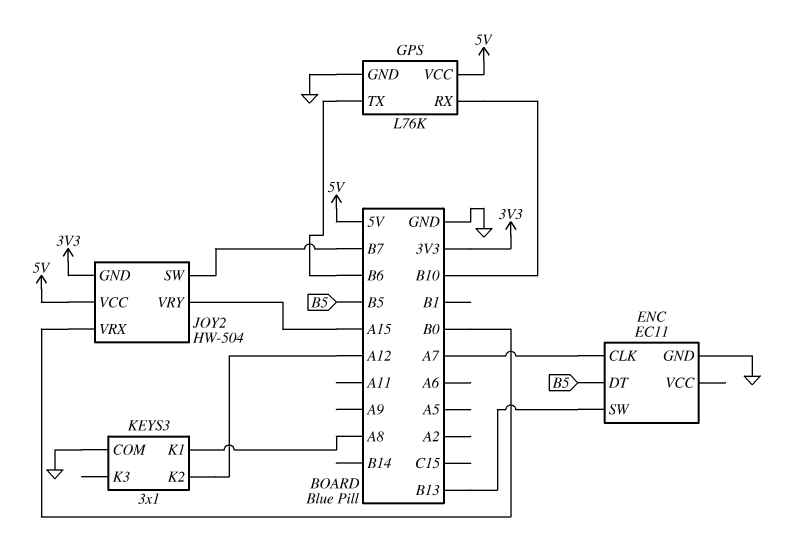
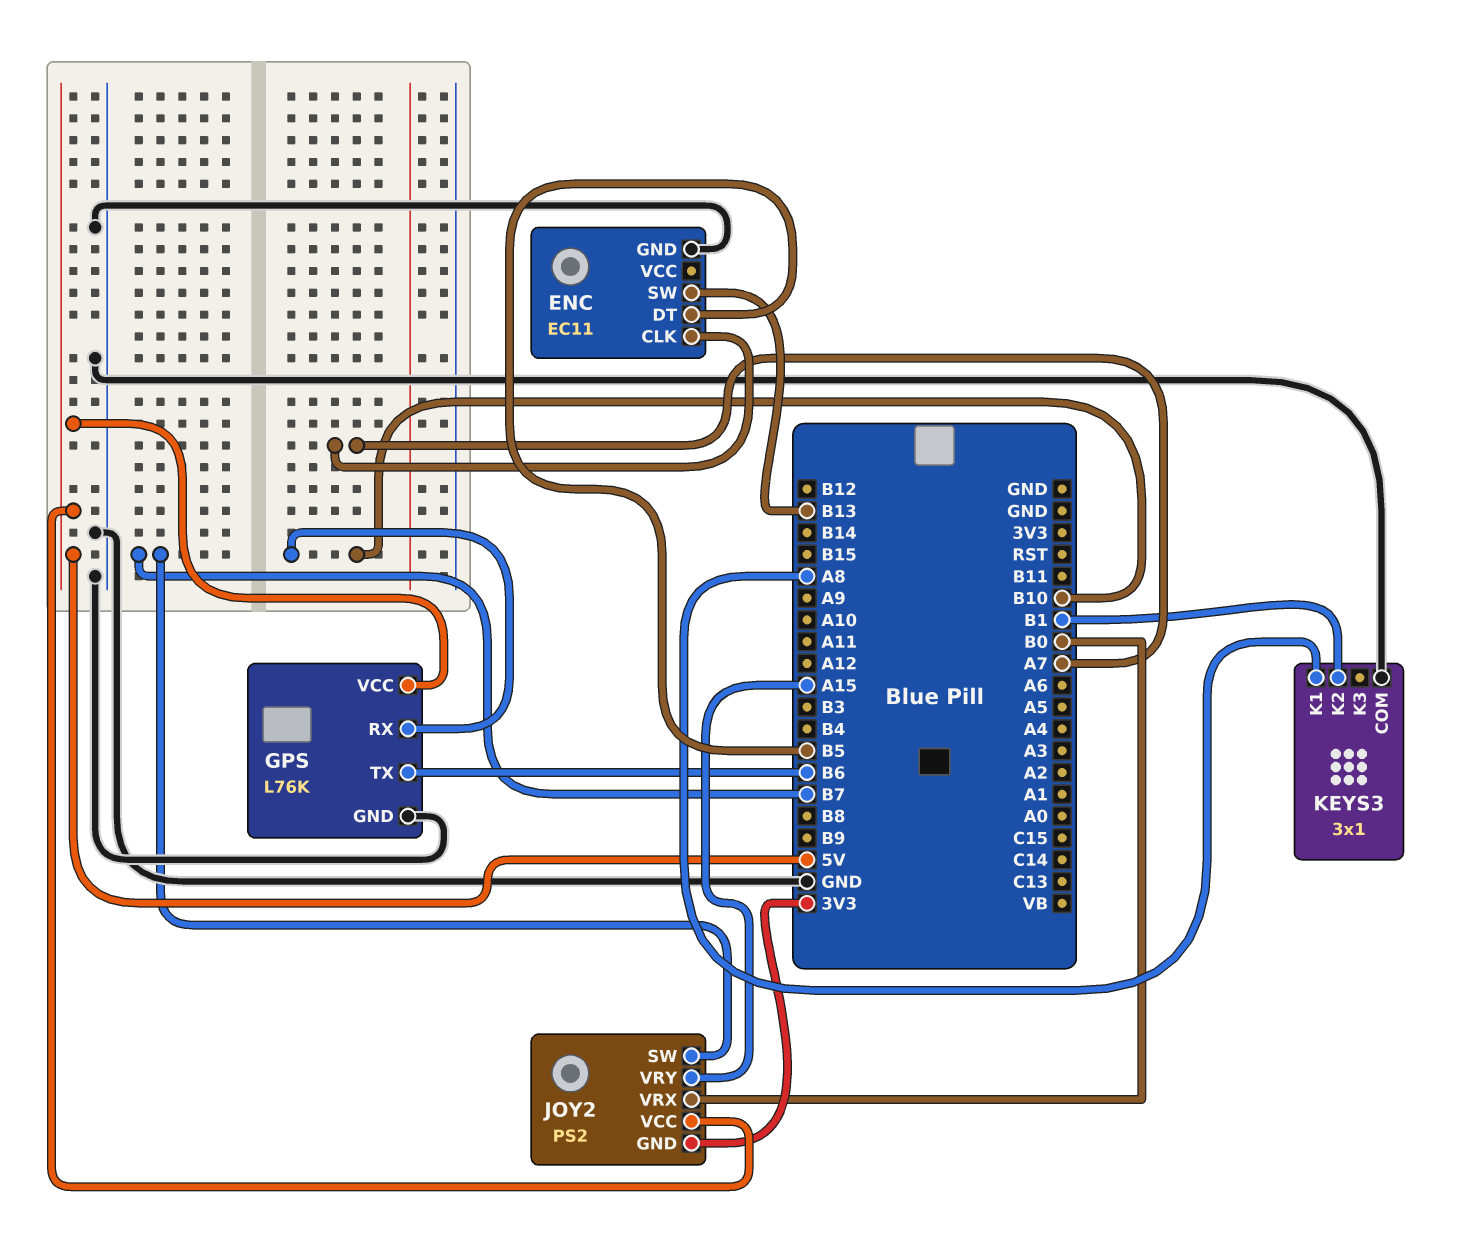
JOY2: HW-504 -> PS2
KEYS3 pin K2: A12 -> B1

